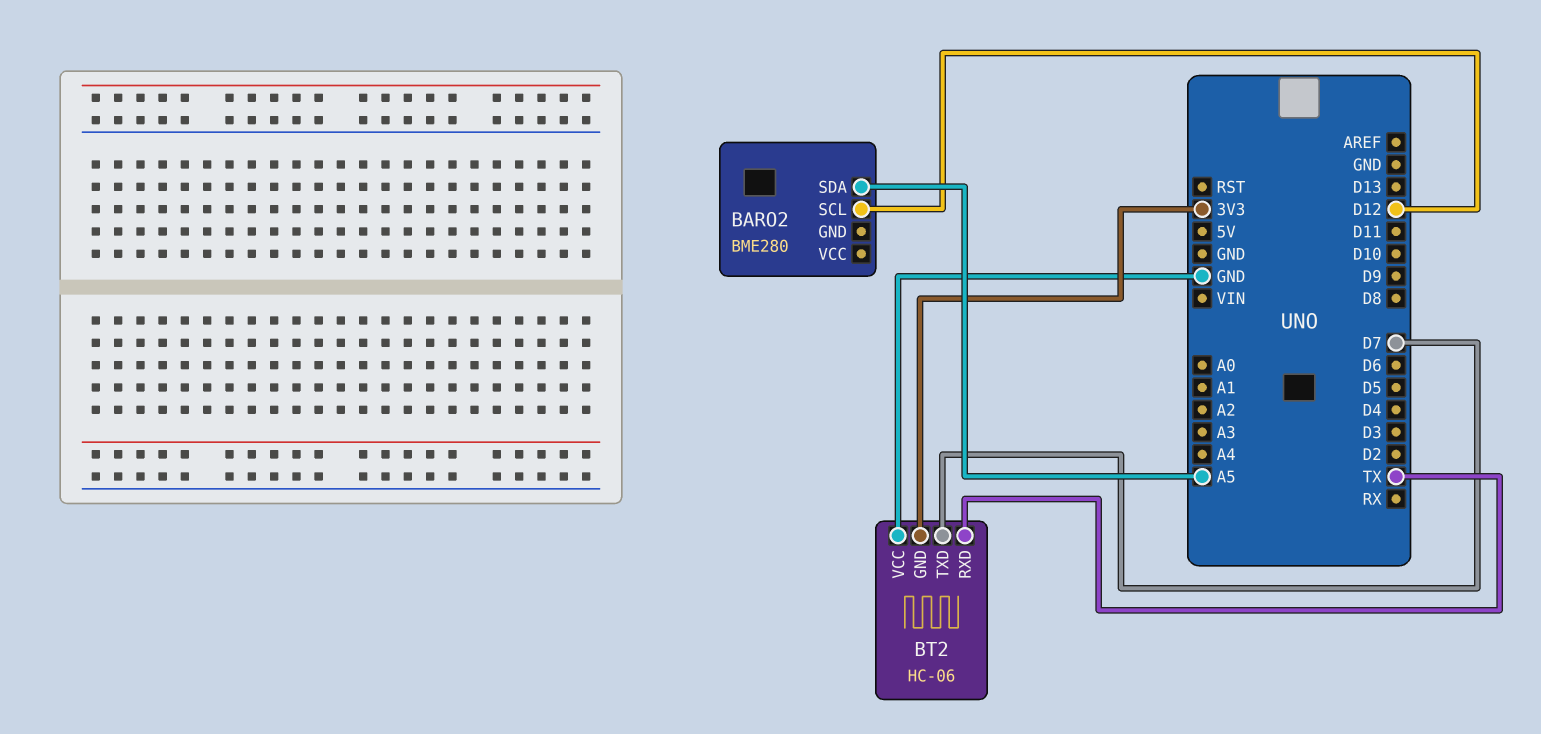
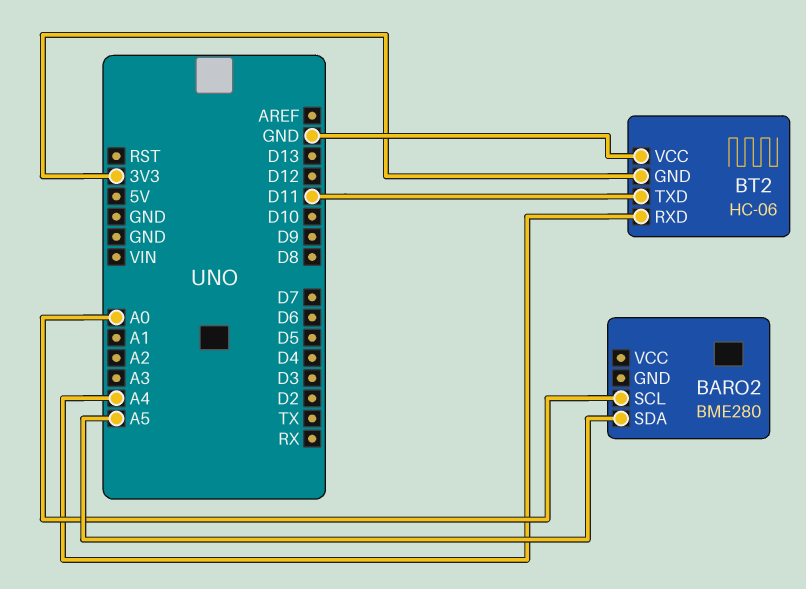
BARO2 pin SCL: D12 -> A0
BT2 pin RXD: TX -> A4
BT2 pin TXD: D7 -> D11

